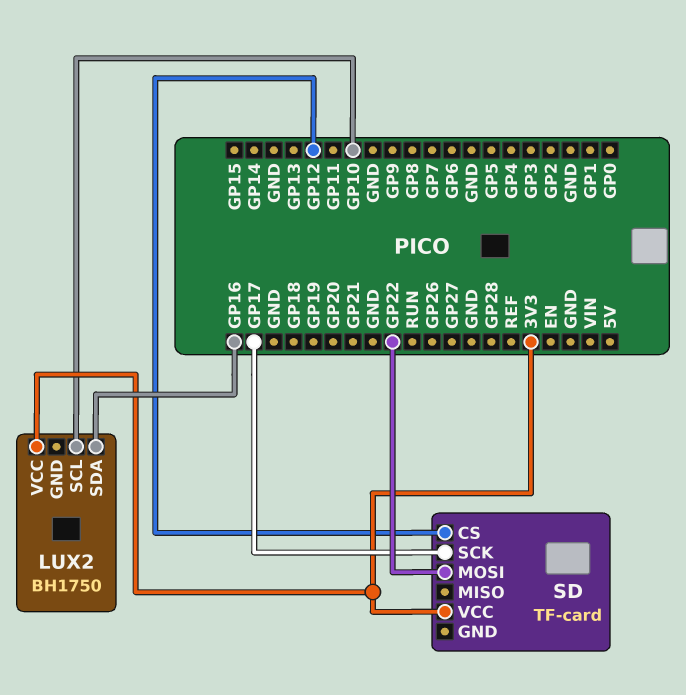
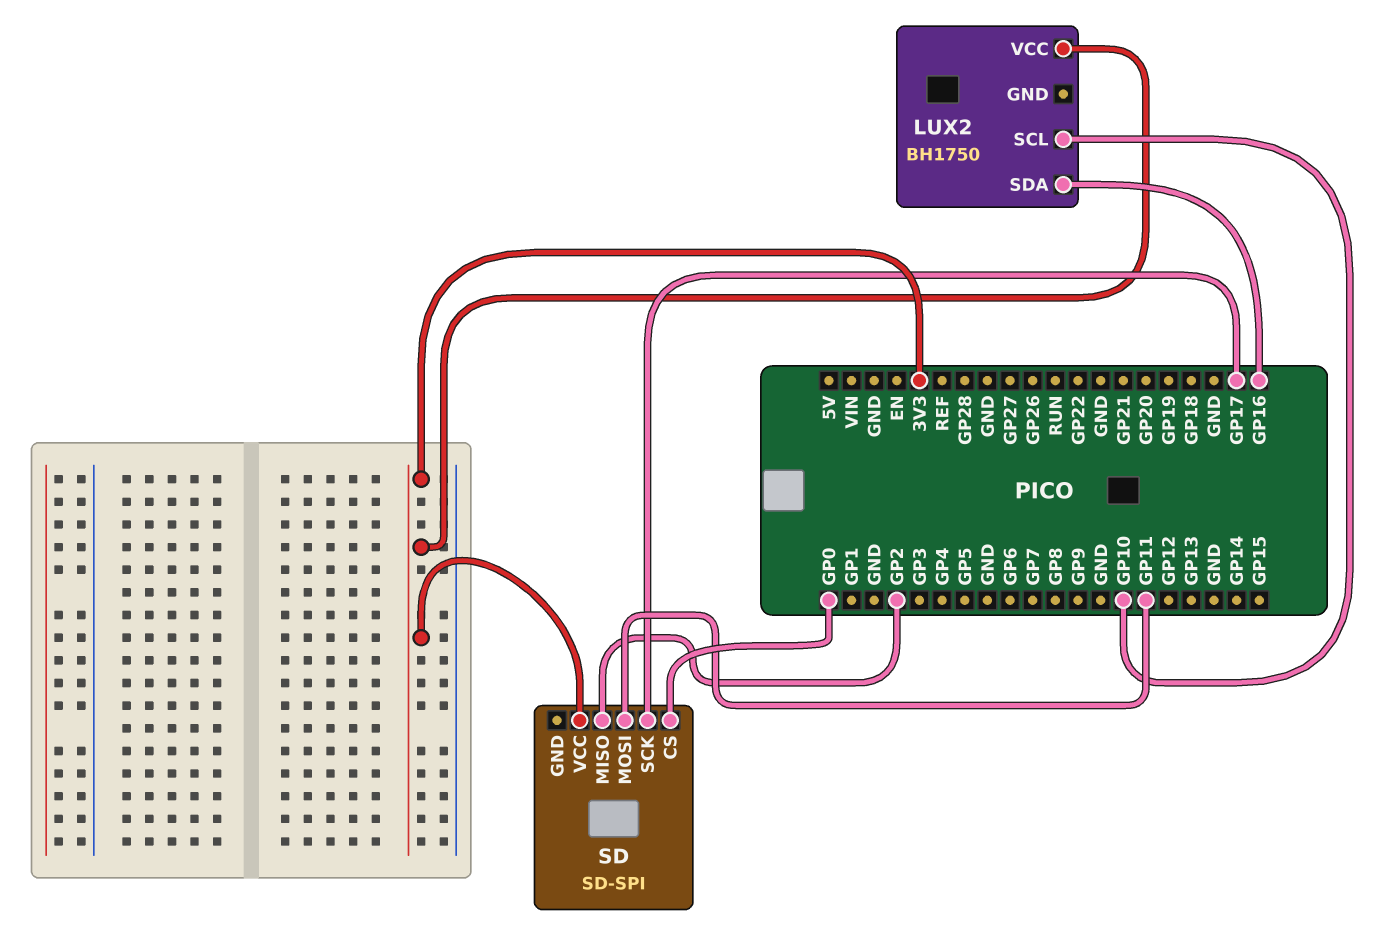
SD: TF-card -> SD-SPI
SD pin CS: GP12 -> GP0
SD pin MISO: none -> GP2
SD pin MOSI: GP22 -> GP11

